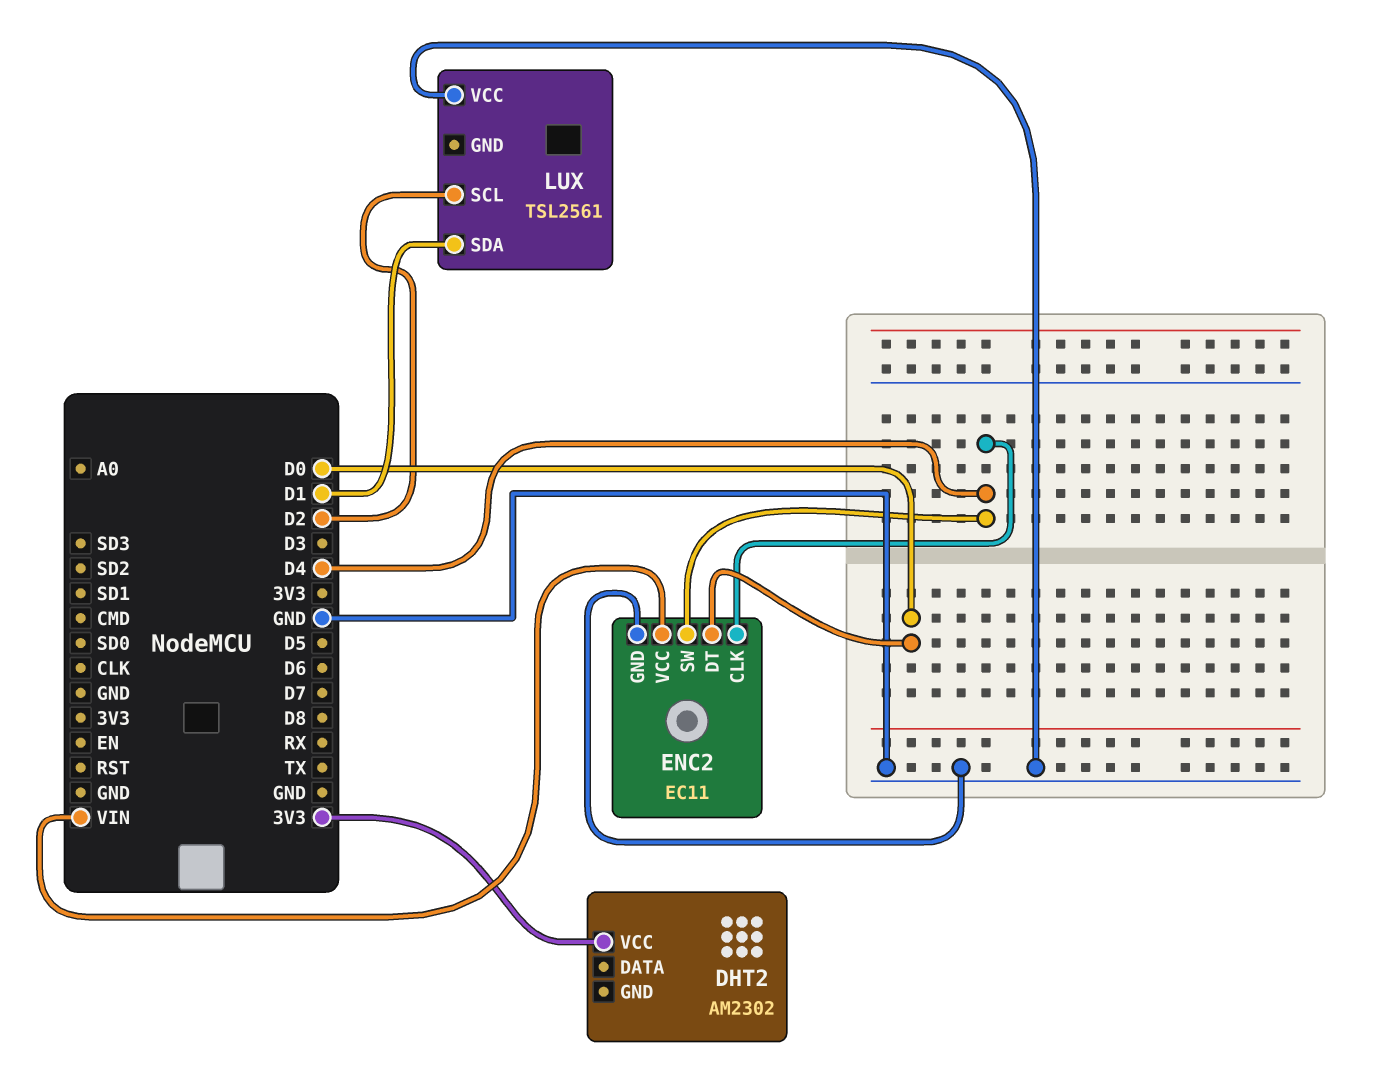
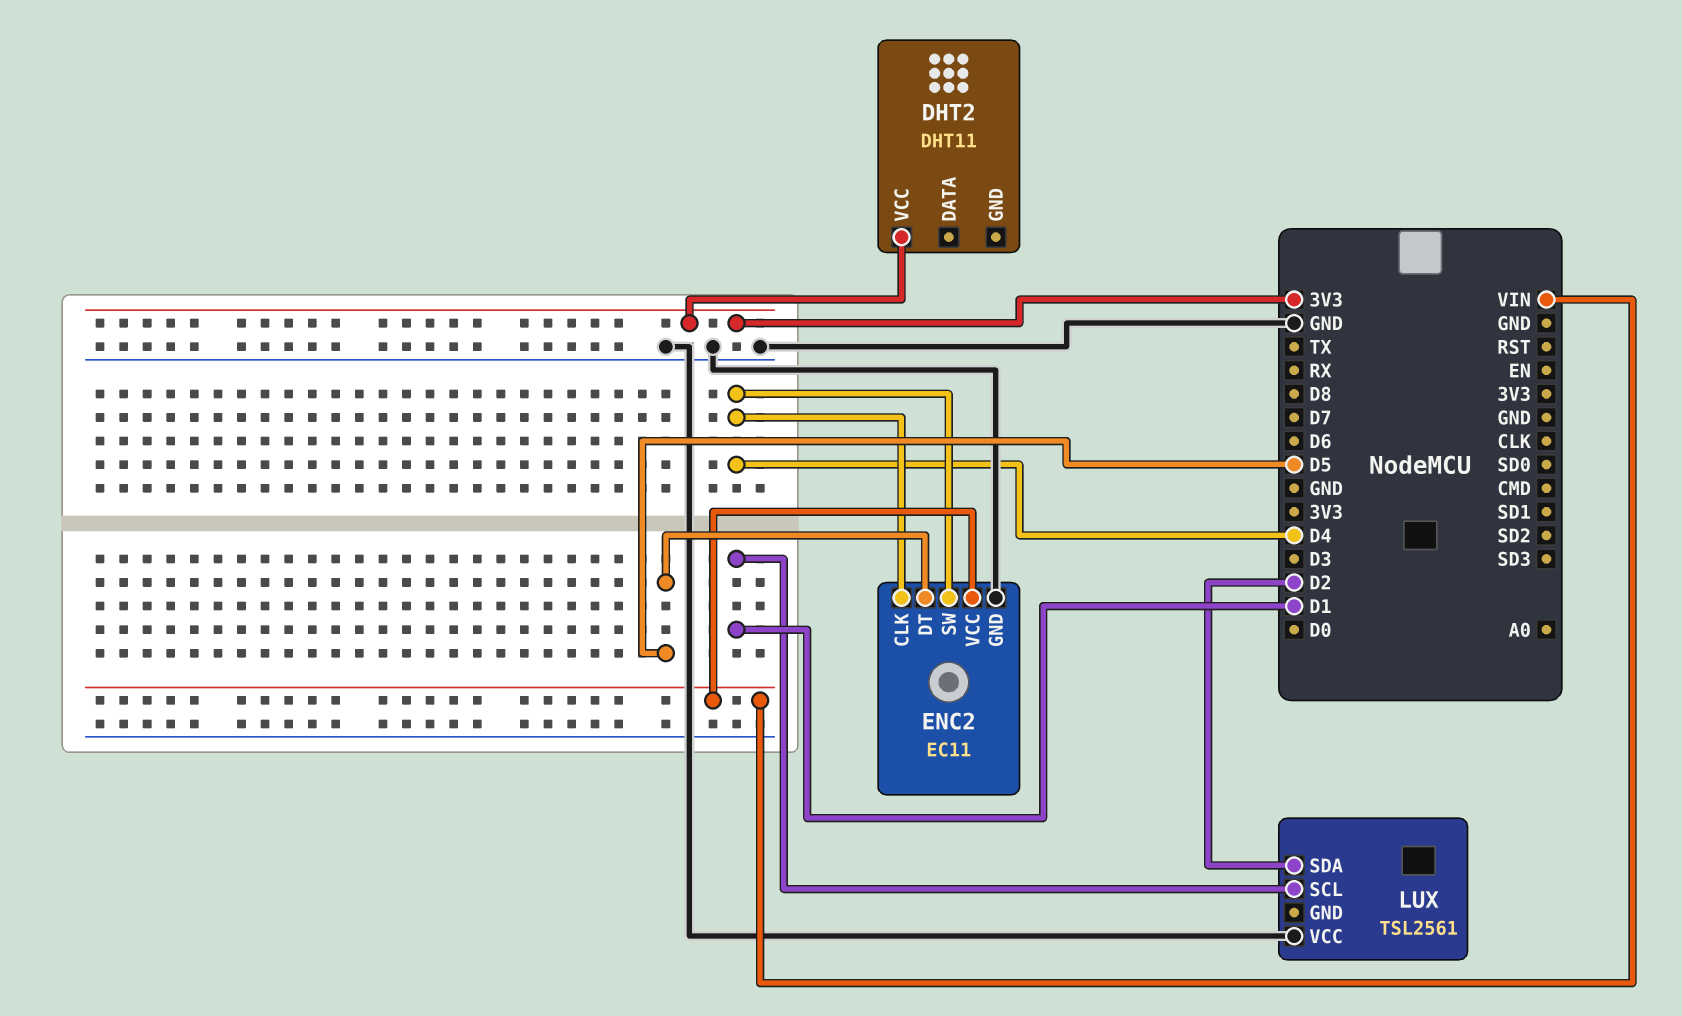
DHT2: AM2302 -> DHT11
ENC2 pin DT: D0 -> D5
LUX pin SCL: D2 -> D1
LUX pin SDA: D1 -> D2

